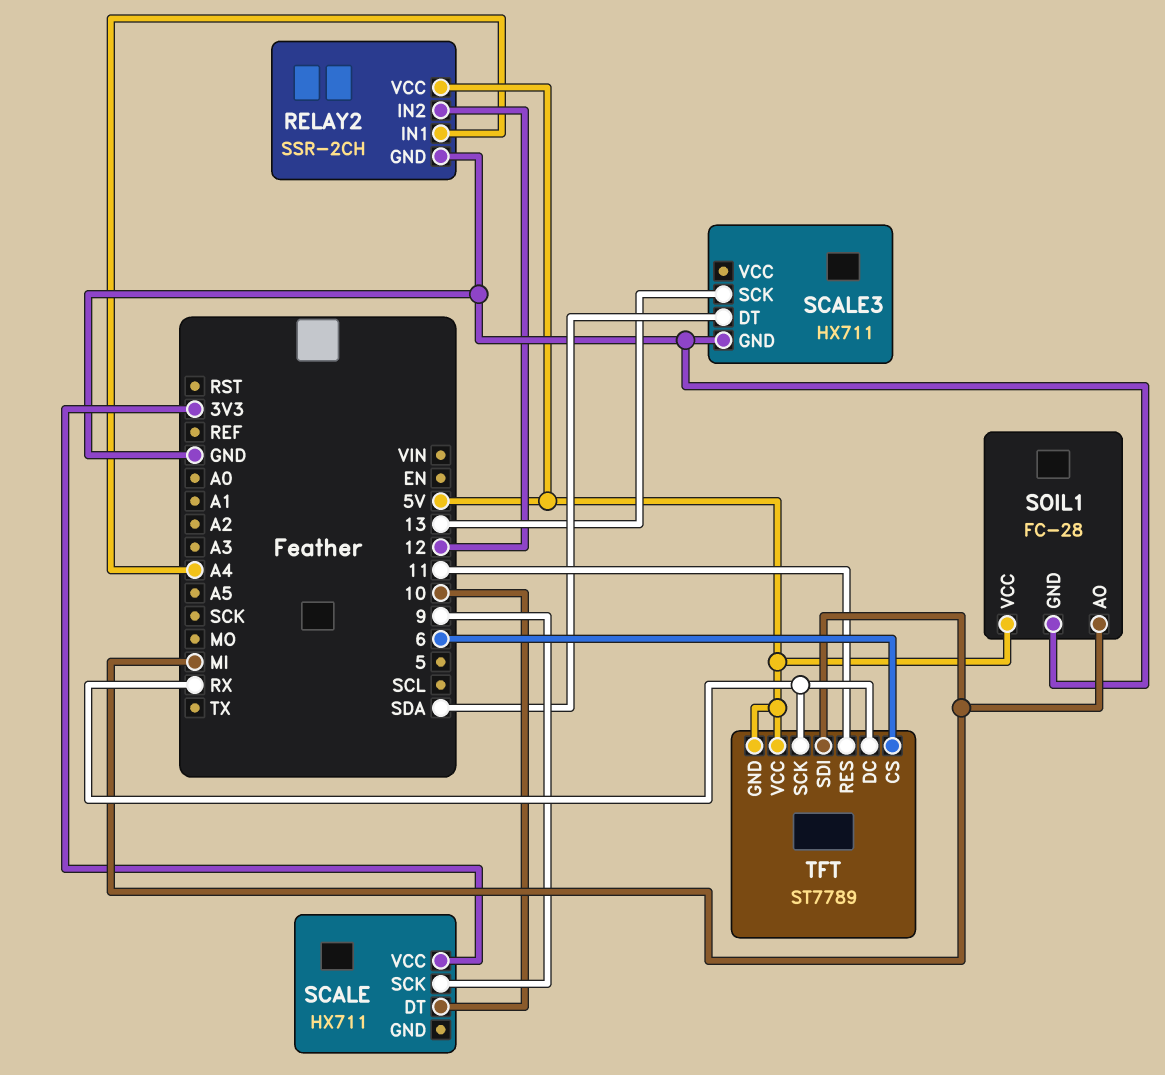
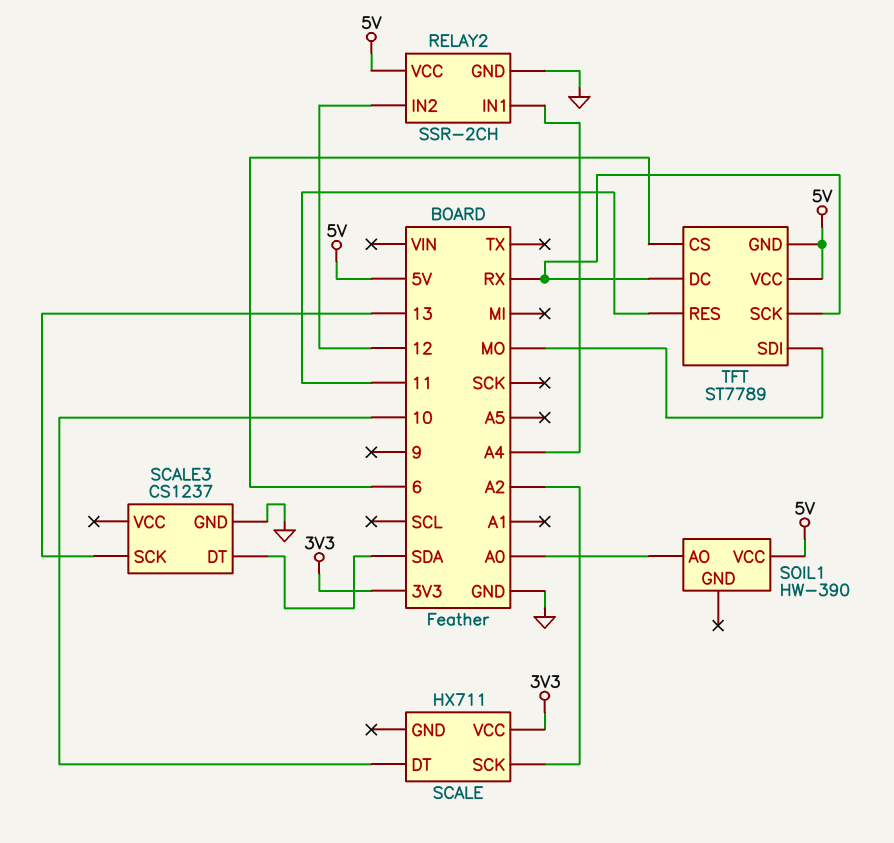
SCALE pin SCK: 9 -> A2
SCALE3: HX711 -> CS1237
SOIL1: FC-28 -> HW-390
SOIL1 pin AO: MI -> A0
SOIL1 pin GND: GND -> none
TFT pin SDI: MI -> MO

